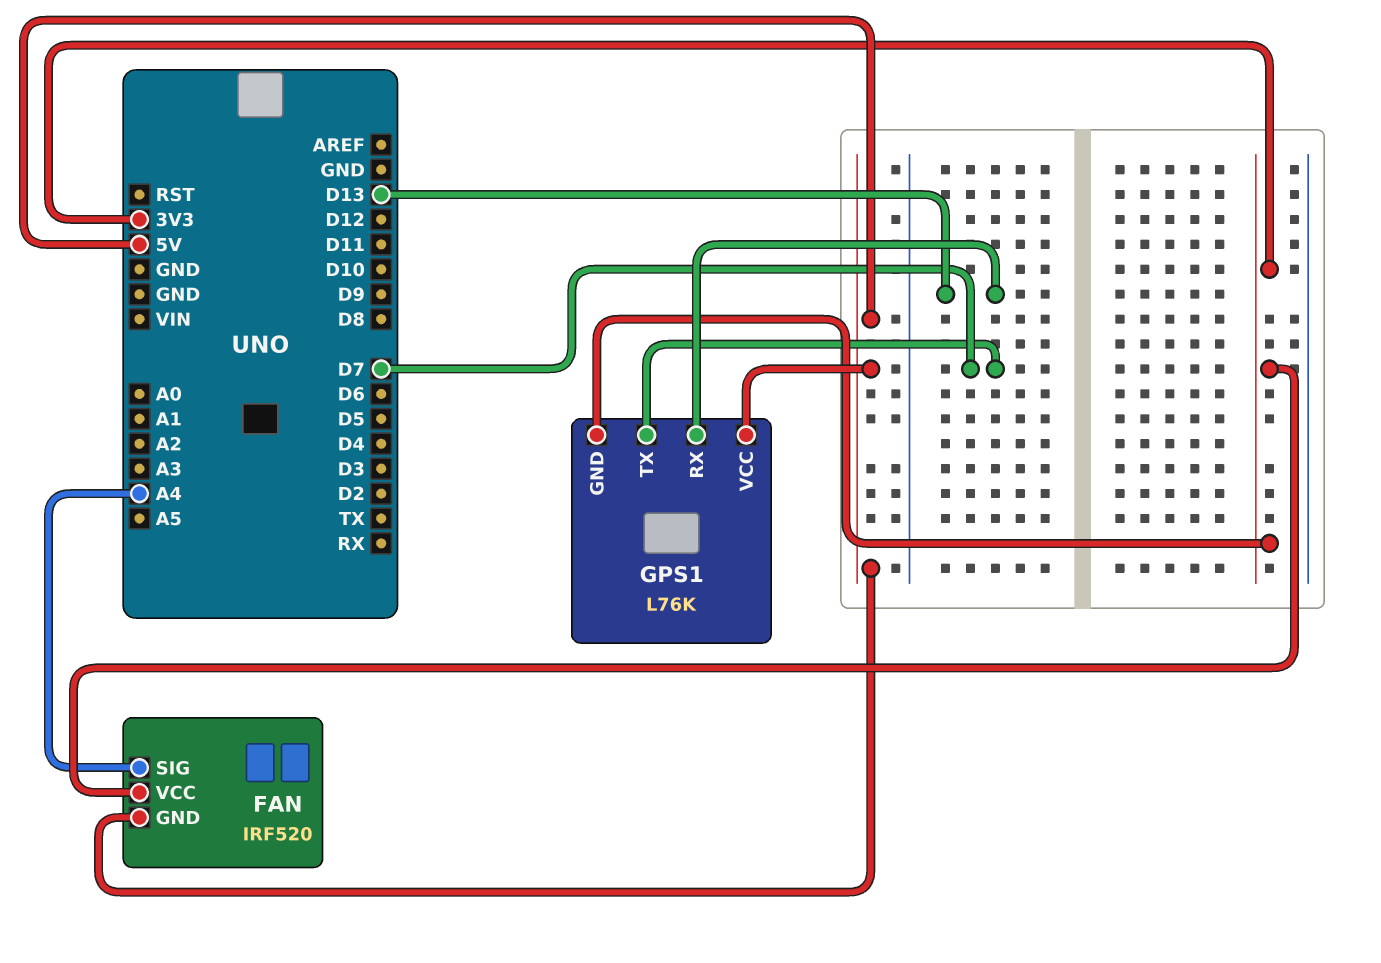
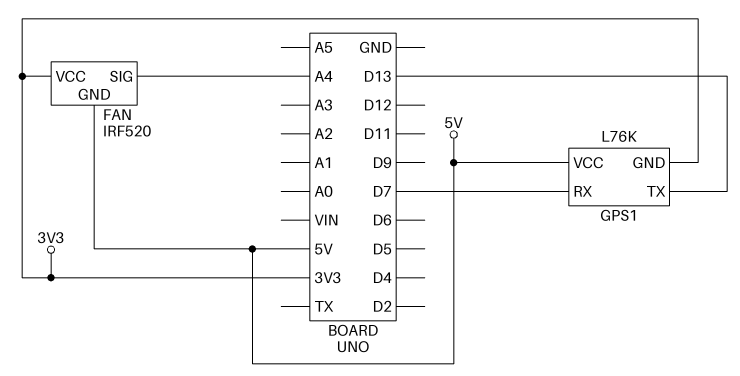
GPS1 pin RX: D13 -> D7
GPS1 pin TX: D7 -> D13

